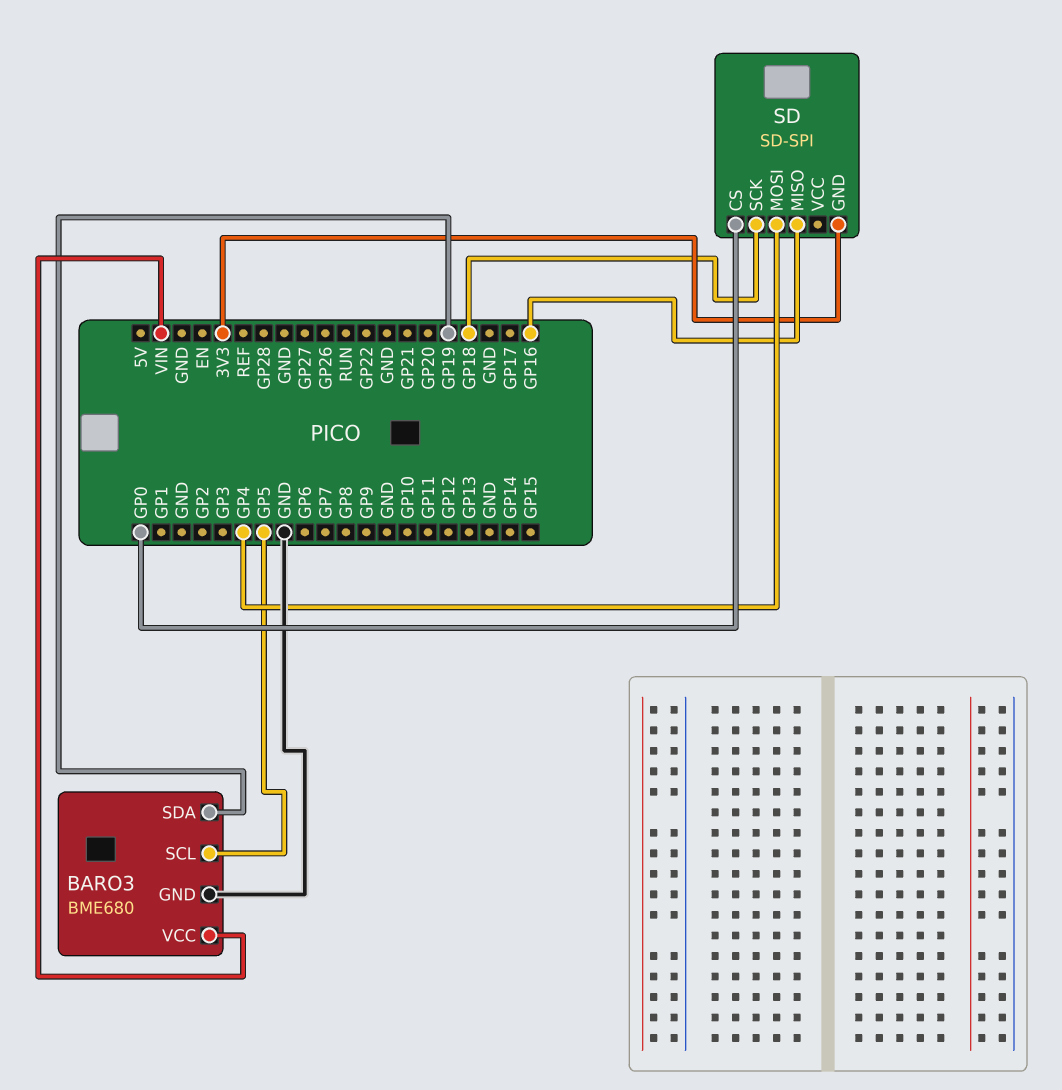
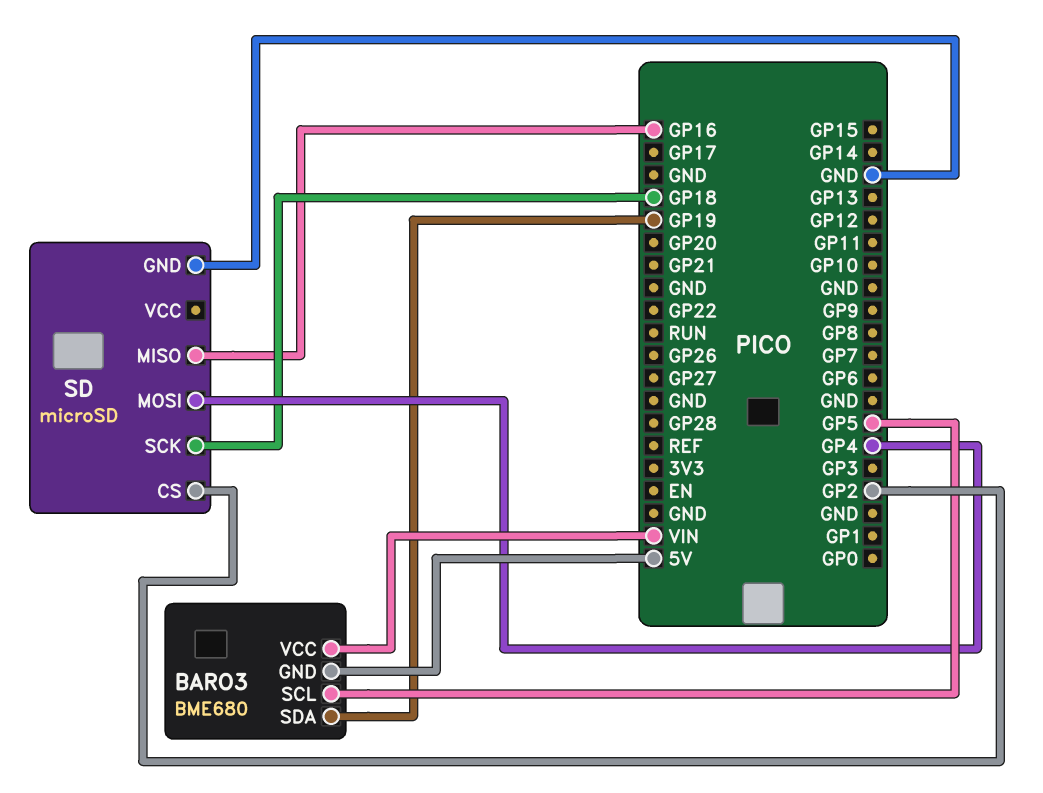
BARO3 pin GND: GND -> 5V
SD: SD-SPI -> microSD
SD pin CS: GP0 -> GP2
SD pin GND: 3V3 -> GND

